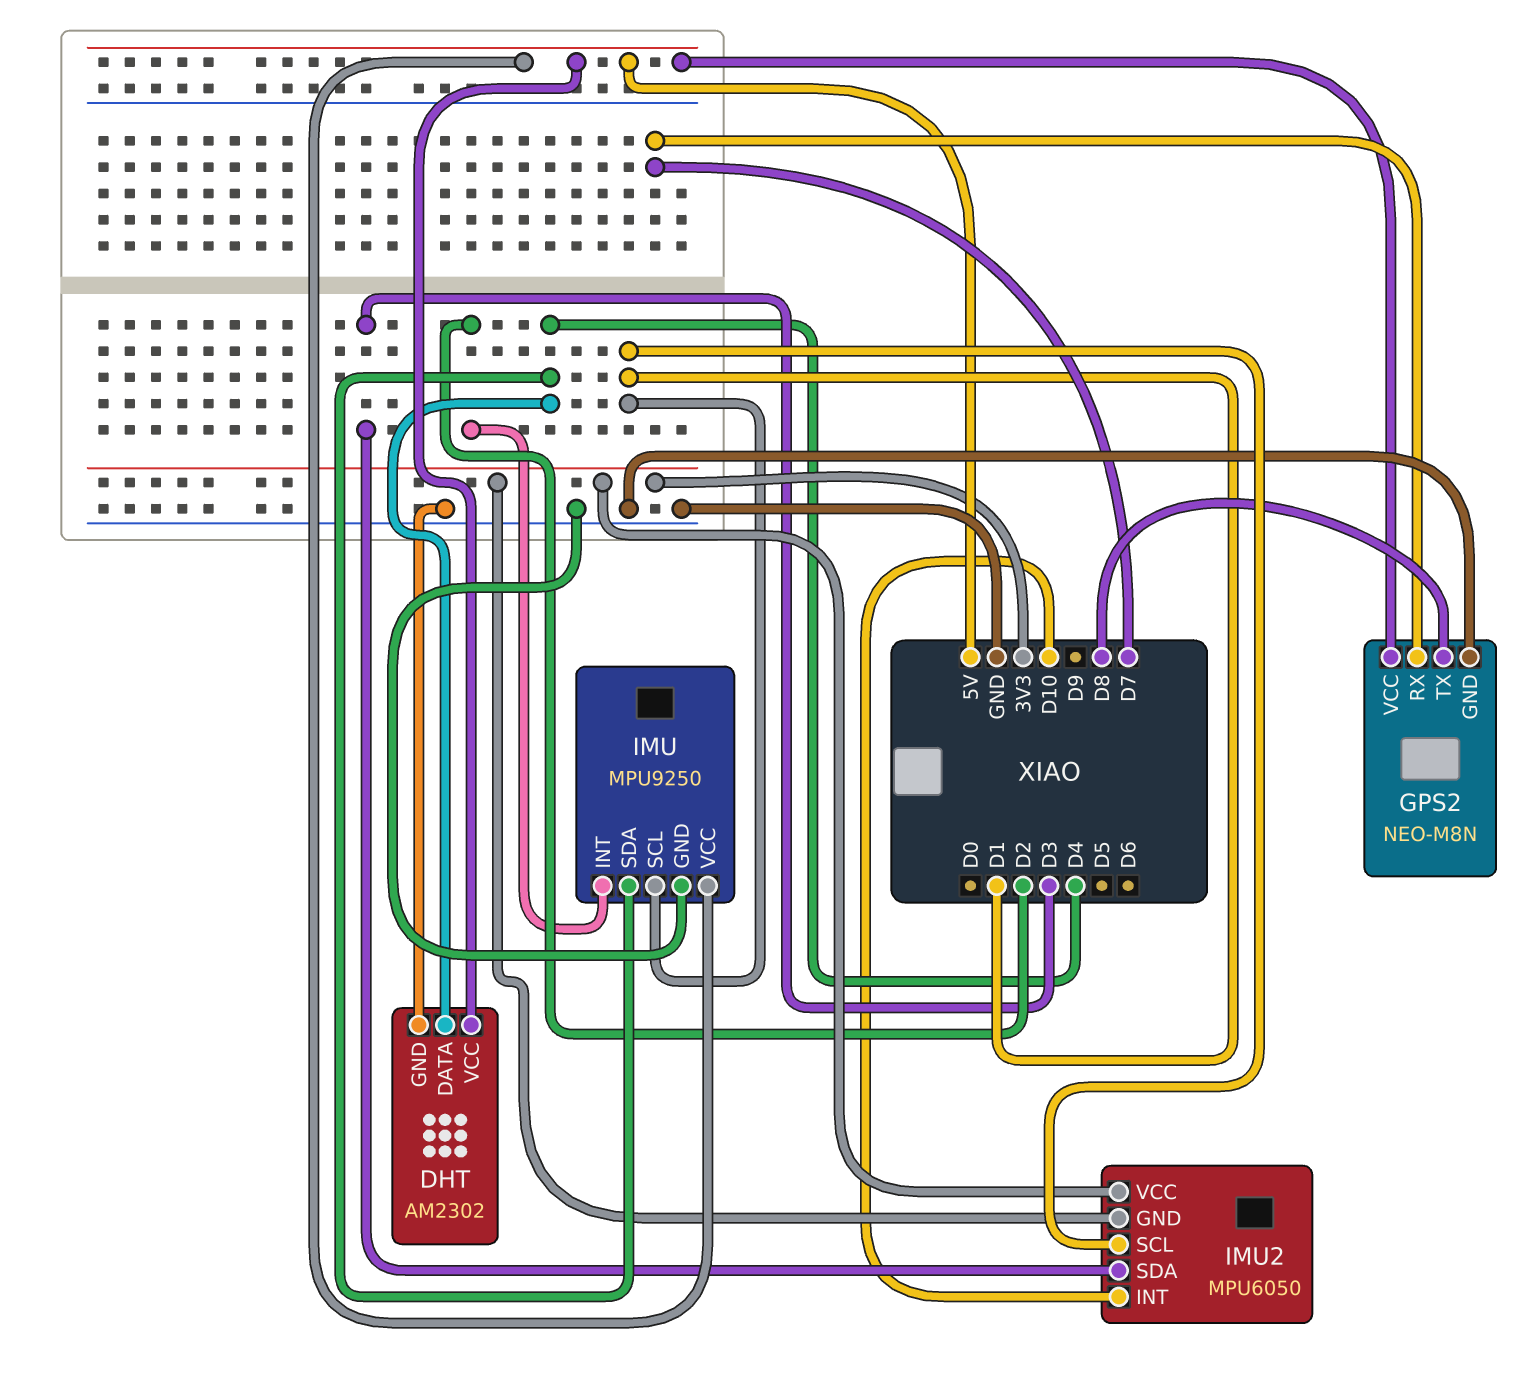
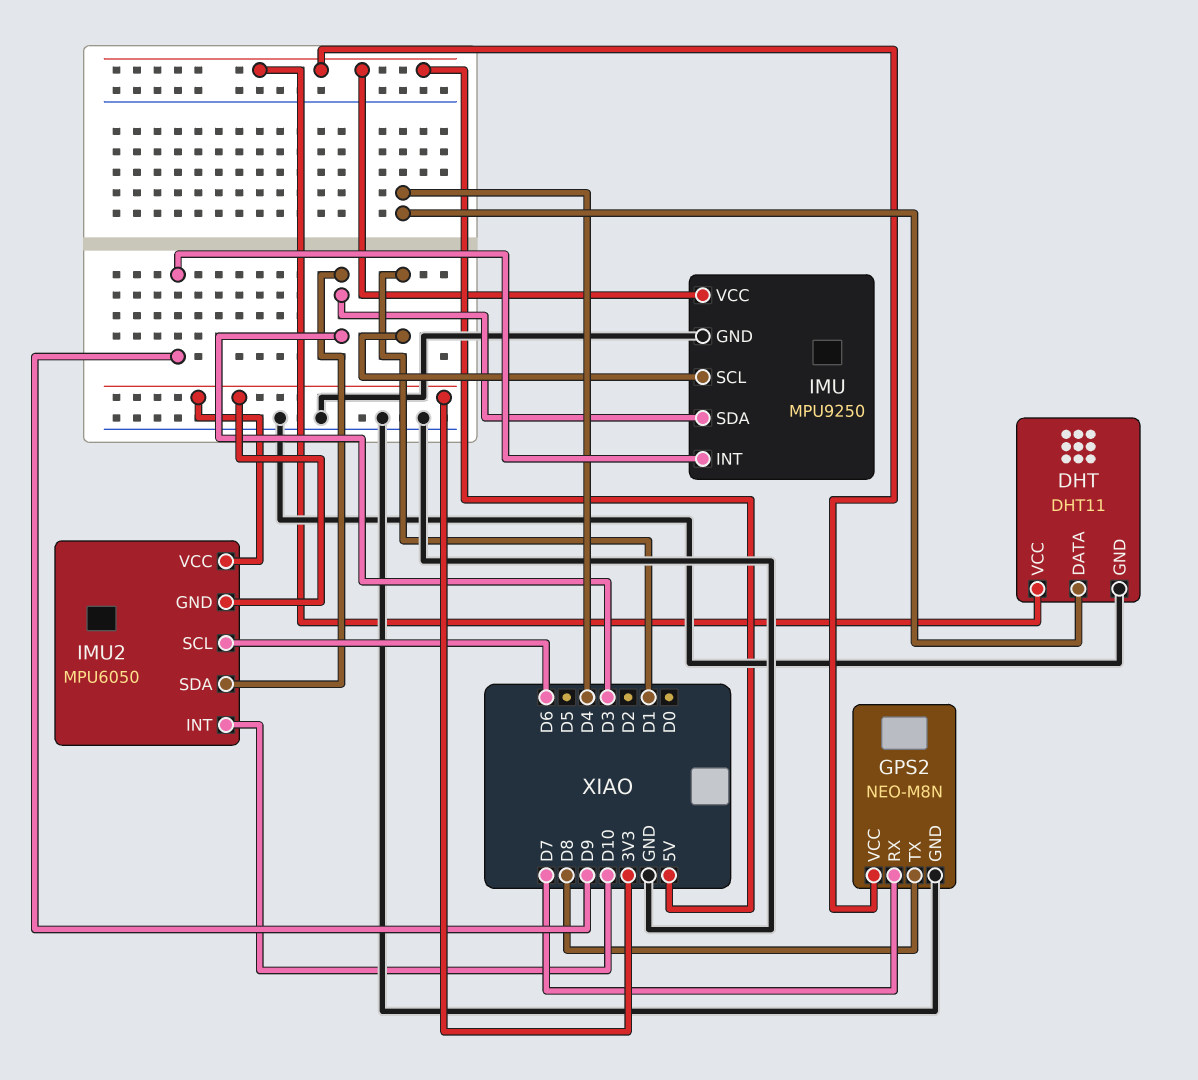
DHT: AM2302 -> DHT11
IMU pin INT: D2 -> D9
IMU pin SDA: D4 -> D3
IMU2 pin SCL: D1 -> D6

